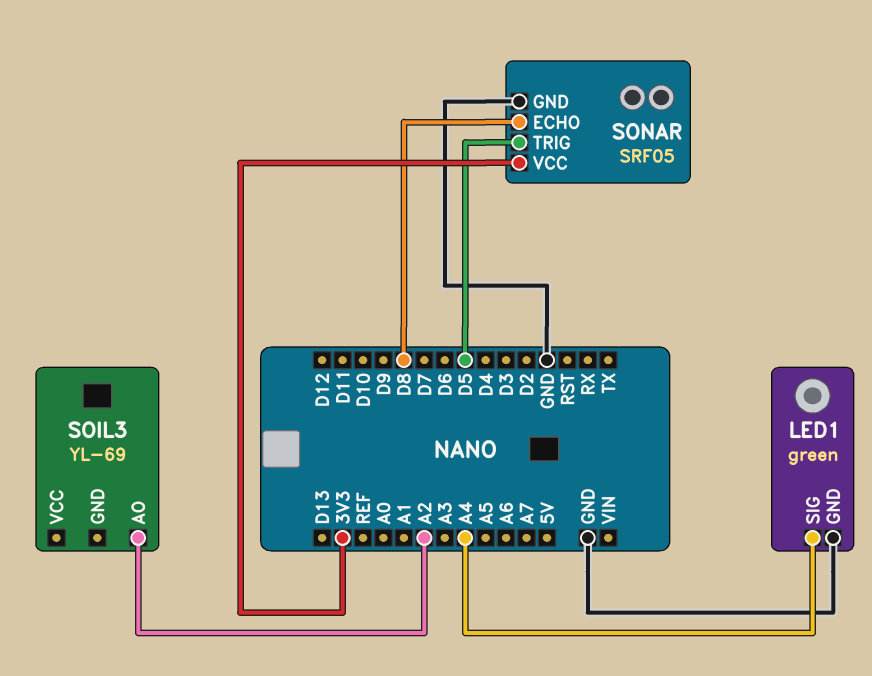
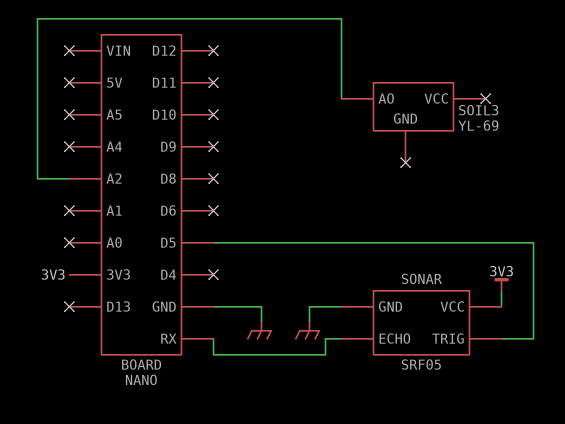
LED1: green -> none
LED1 pin GND: GND -> none
LED1 pin SIG: A4 -> none
SONAR pin ECHO: D8 -> RX

